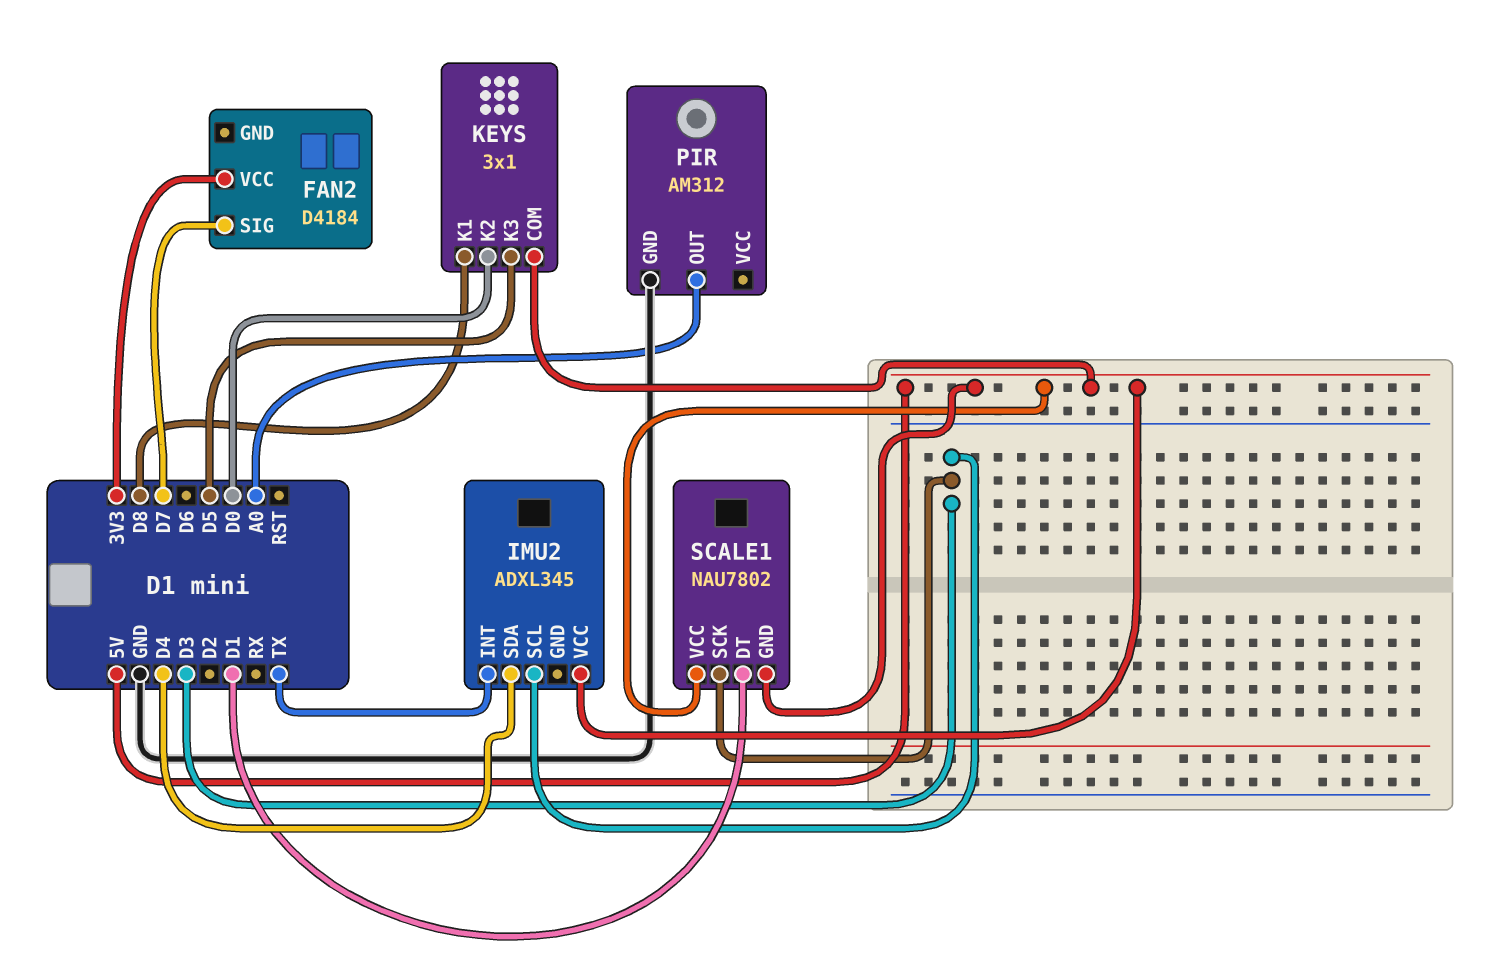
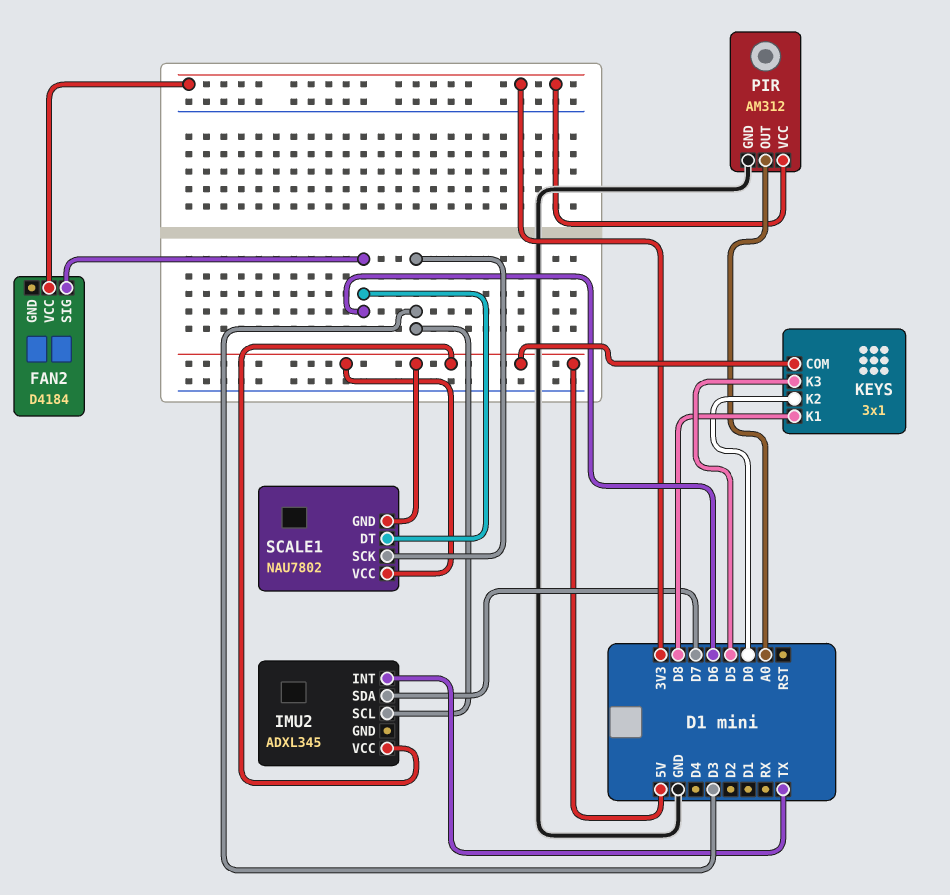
FAN2 pin SIG: D7 -> D6
IMU2 pin SDA: D4 -> D7
PIR pin VCC: none -> 3V3
SCALE1 pin DT: D1 -> D6

